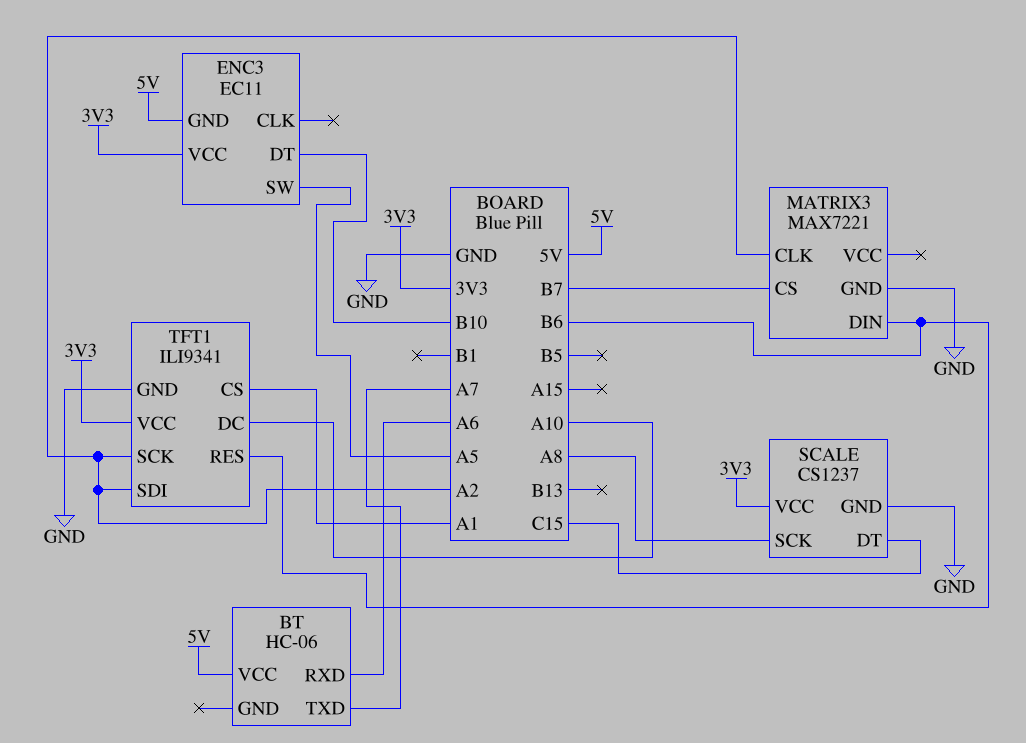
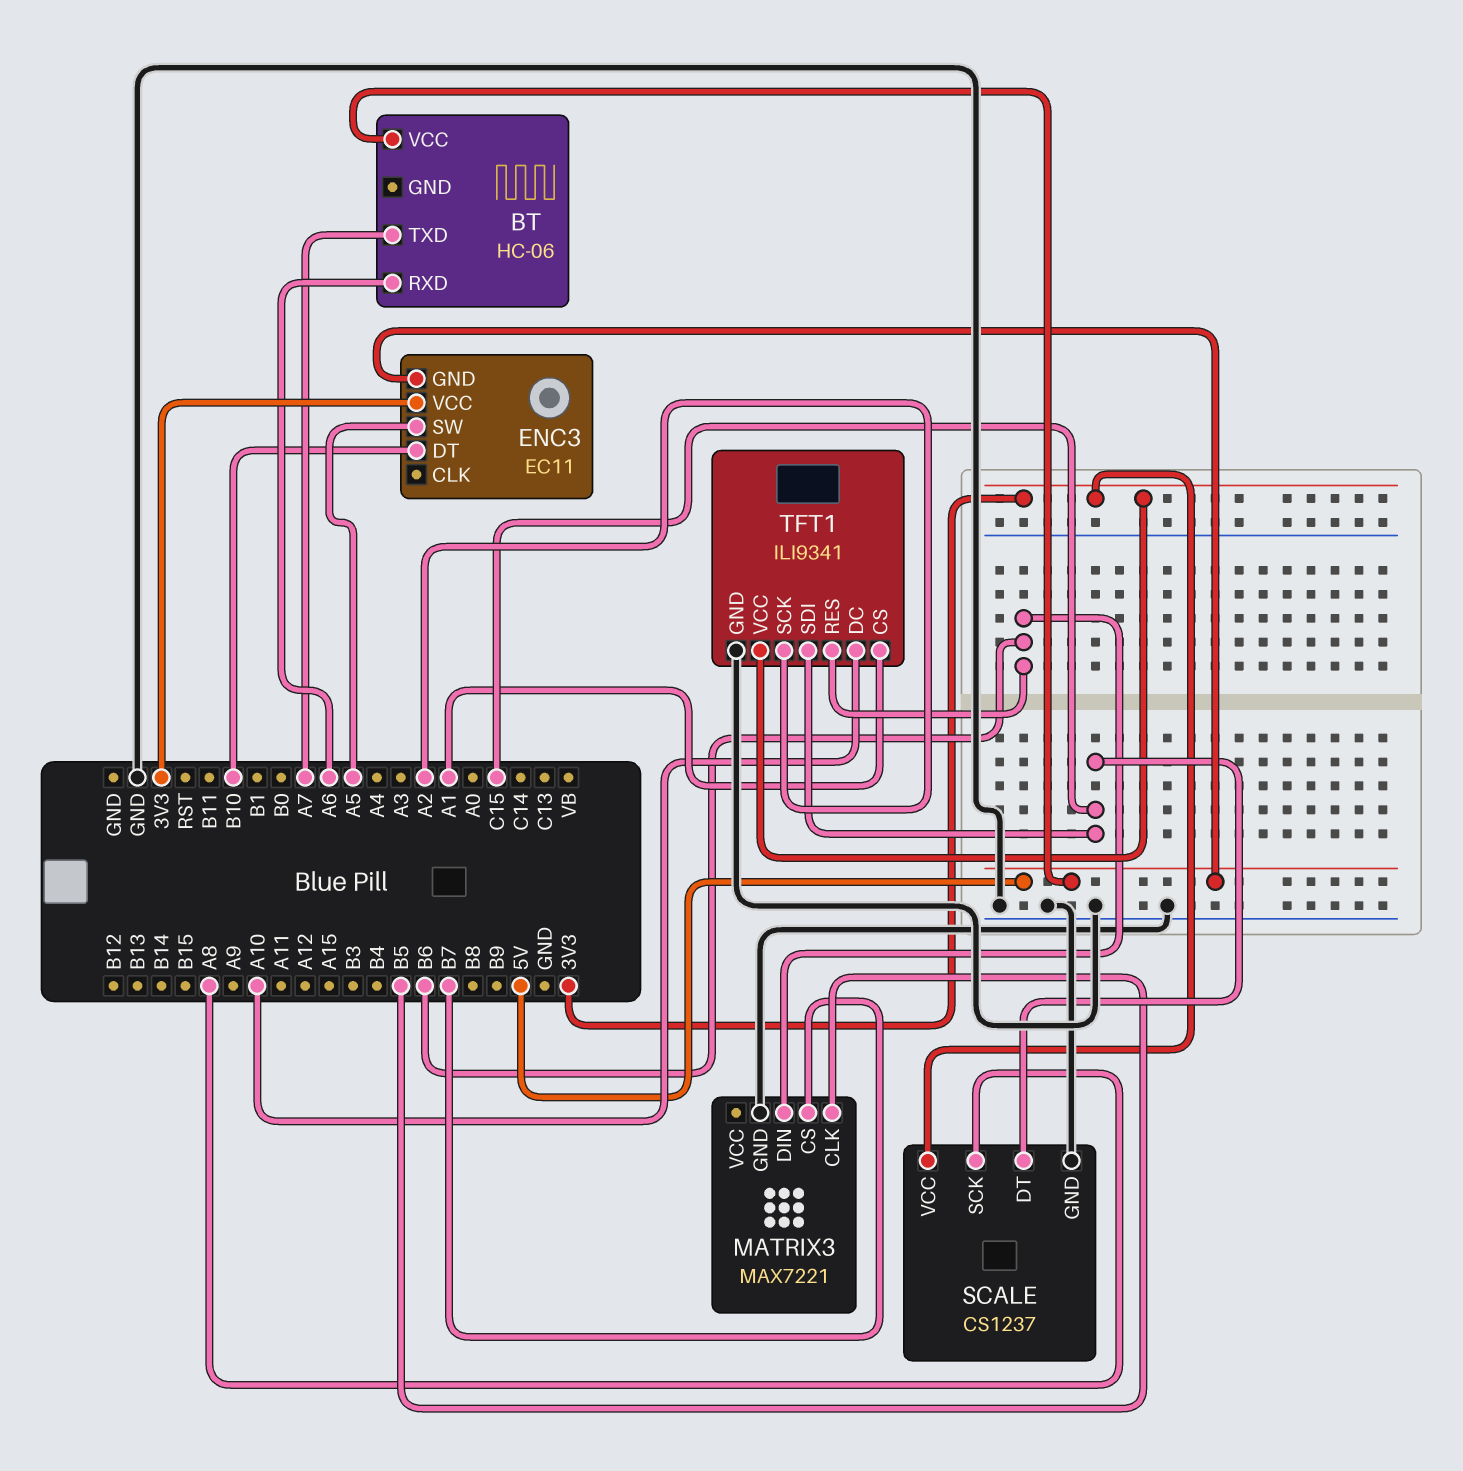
MATRIX3 pin CLK: A2 -> B5
TFT1 pin SDI: A2 -> C15

